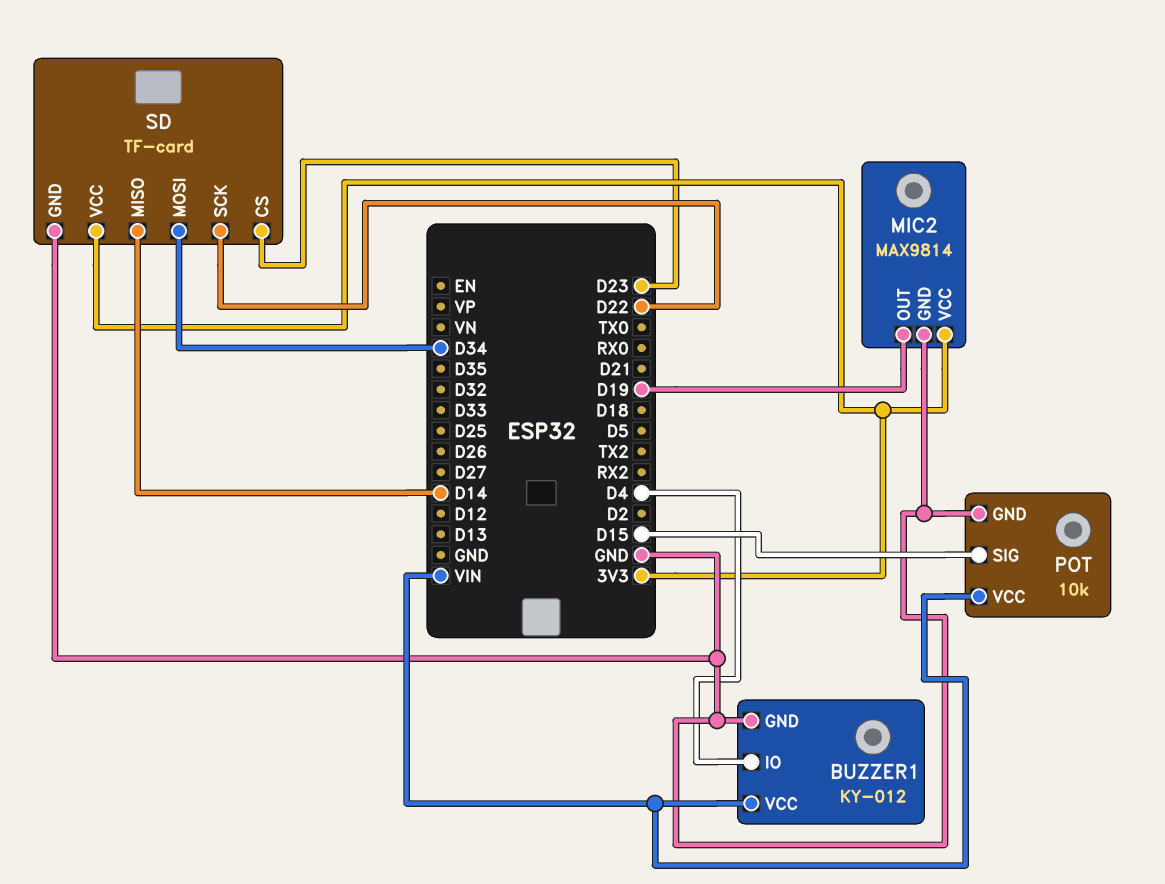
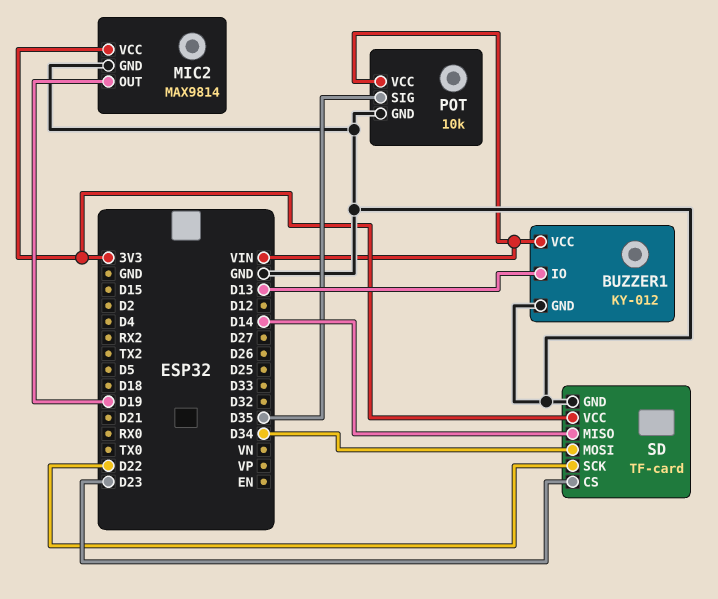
BUZZER1 pin IO: D4 -> D13
POT pin SIG: D15 -> D35

